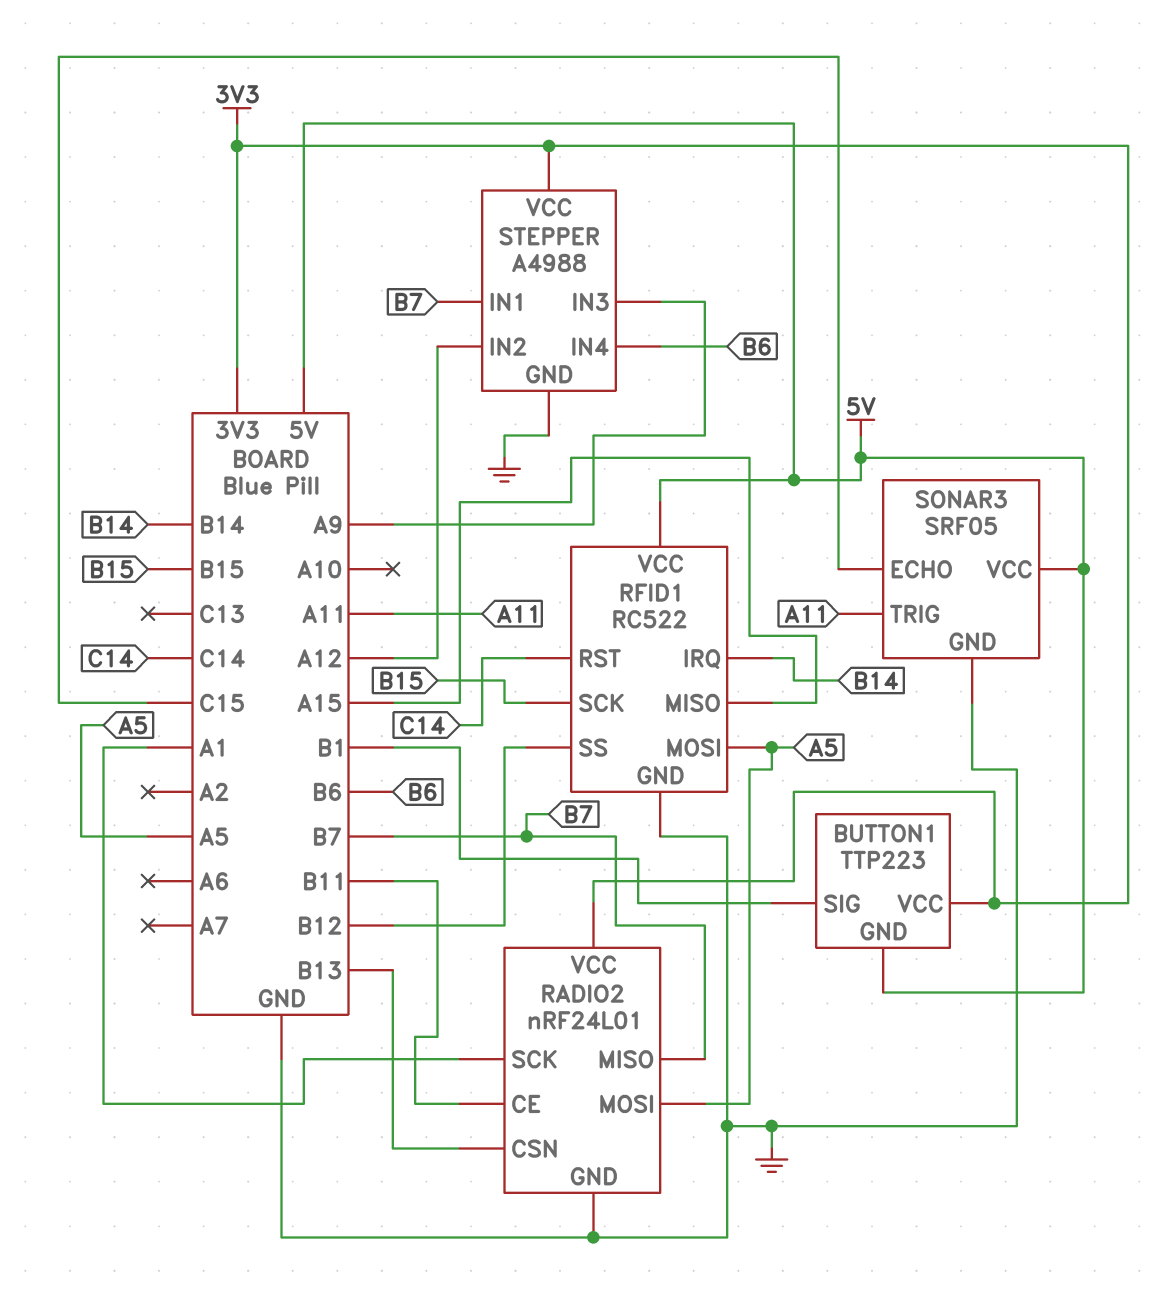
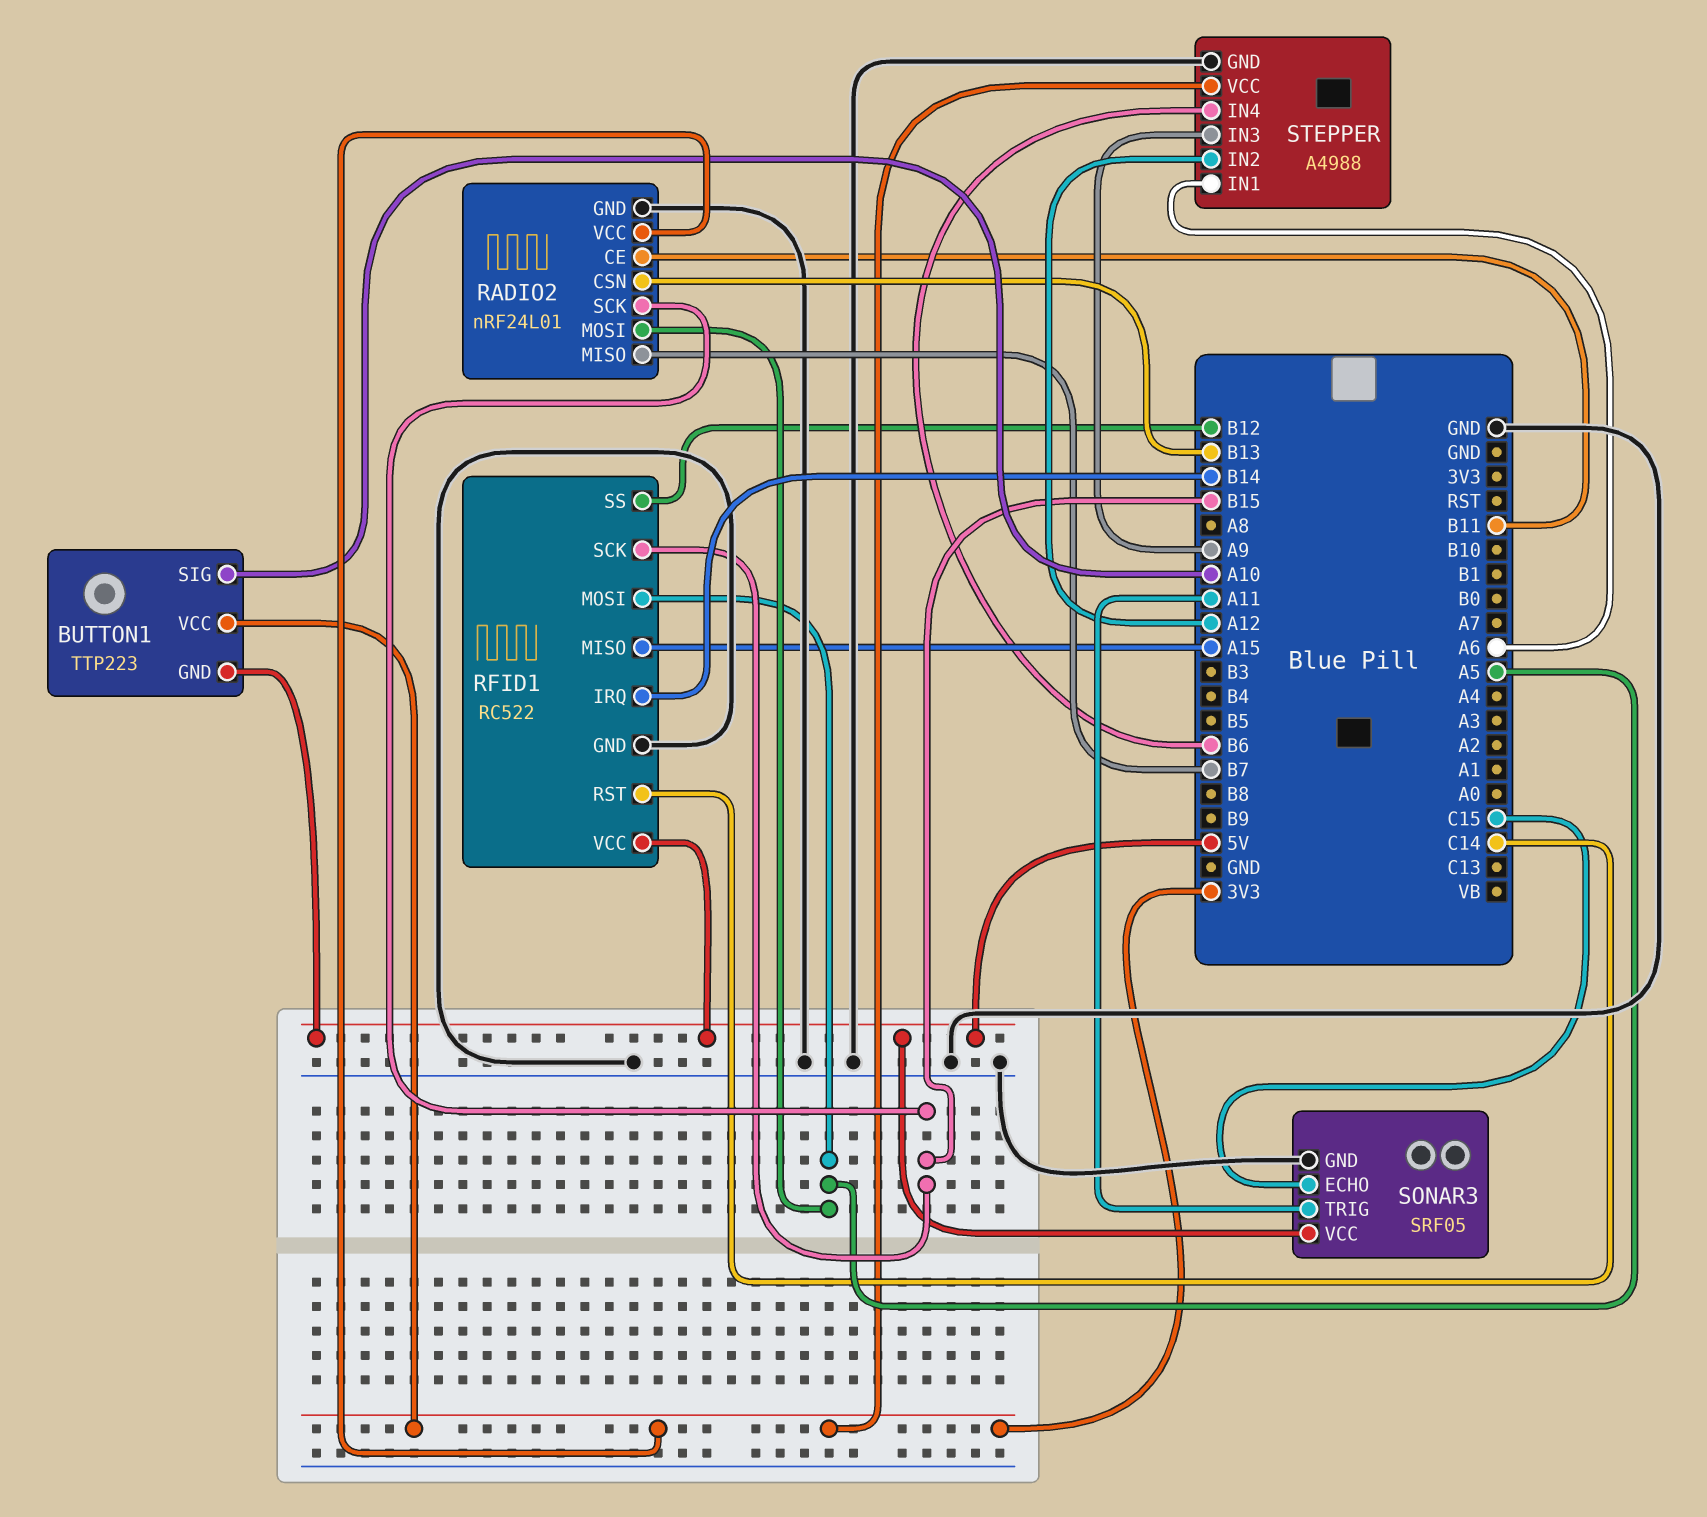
BUTTON1 pin SIG: B1 -> A10
RADIO2 pin SCK: A1 -> B15
STEPPER pin IN1: B7 -> A6

